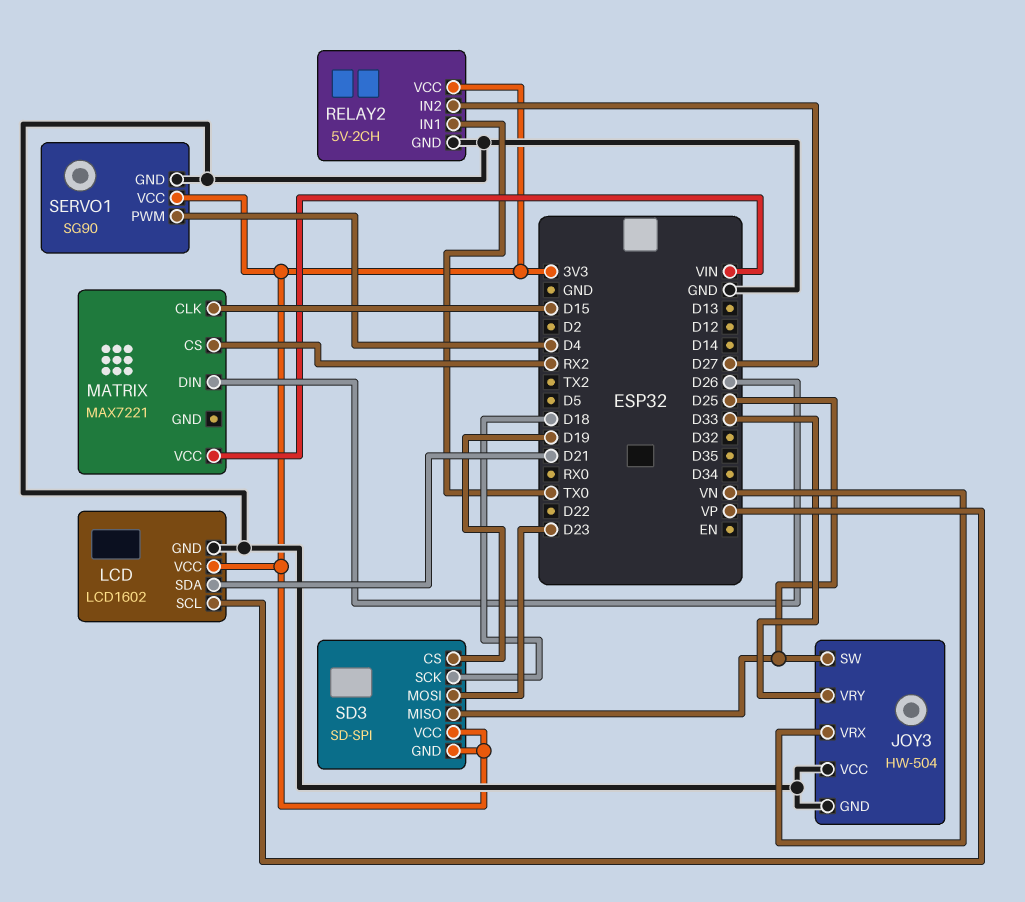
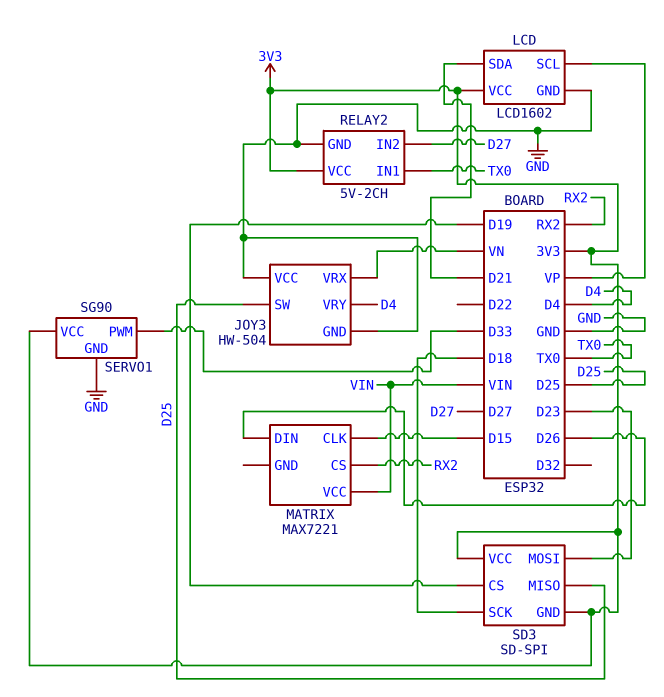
JOY3 pin VRY: D33 -> D4
SERVO1 pin PWM: D4 -> D33

